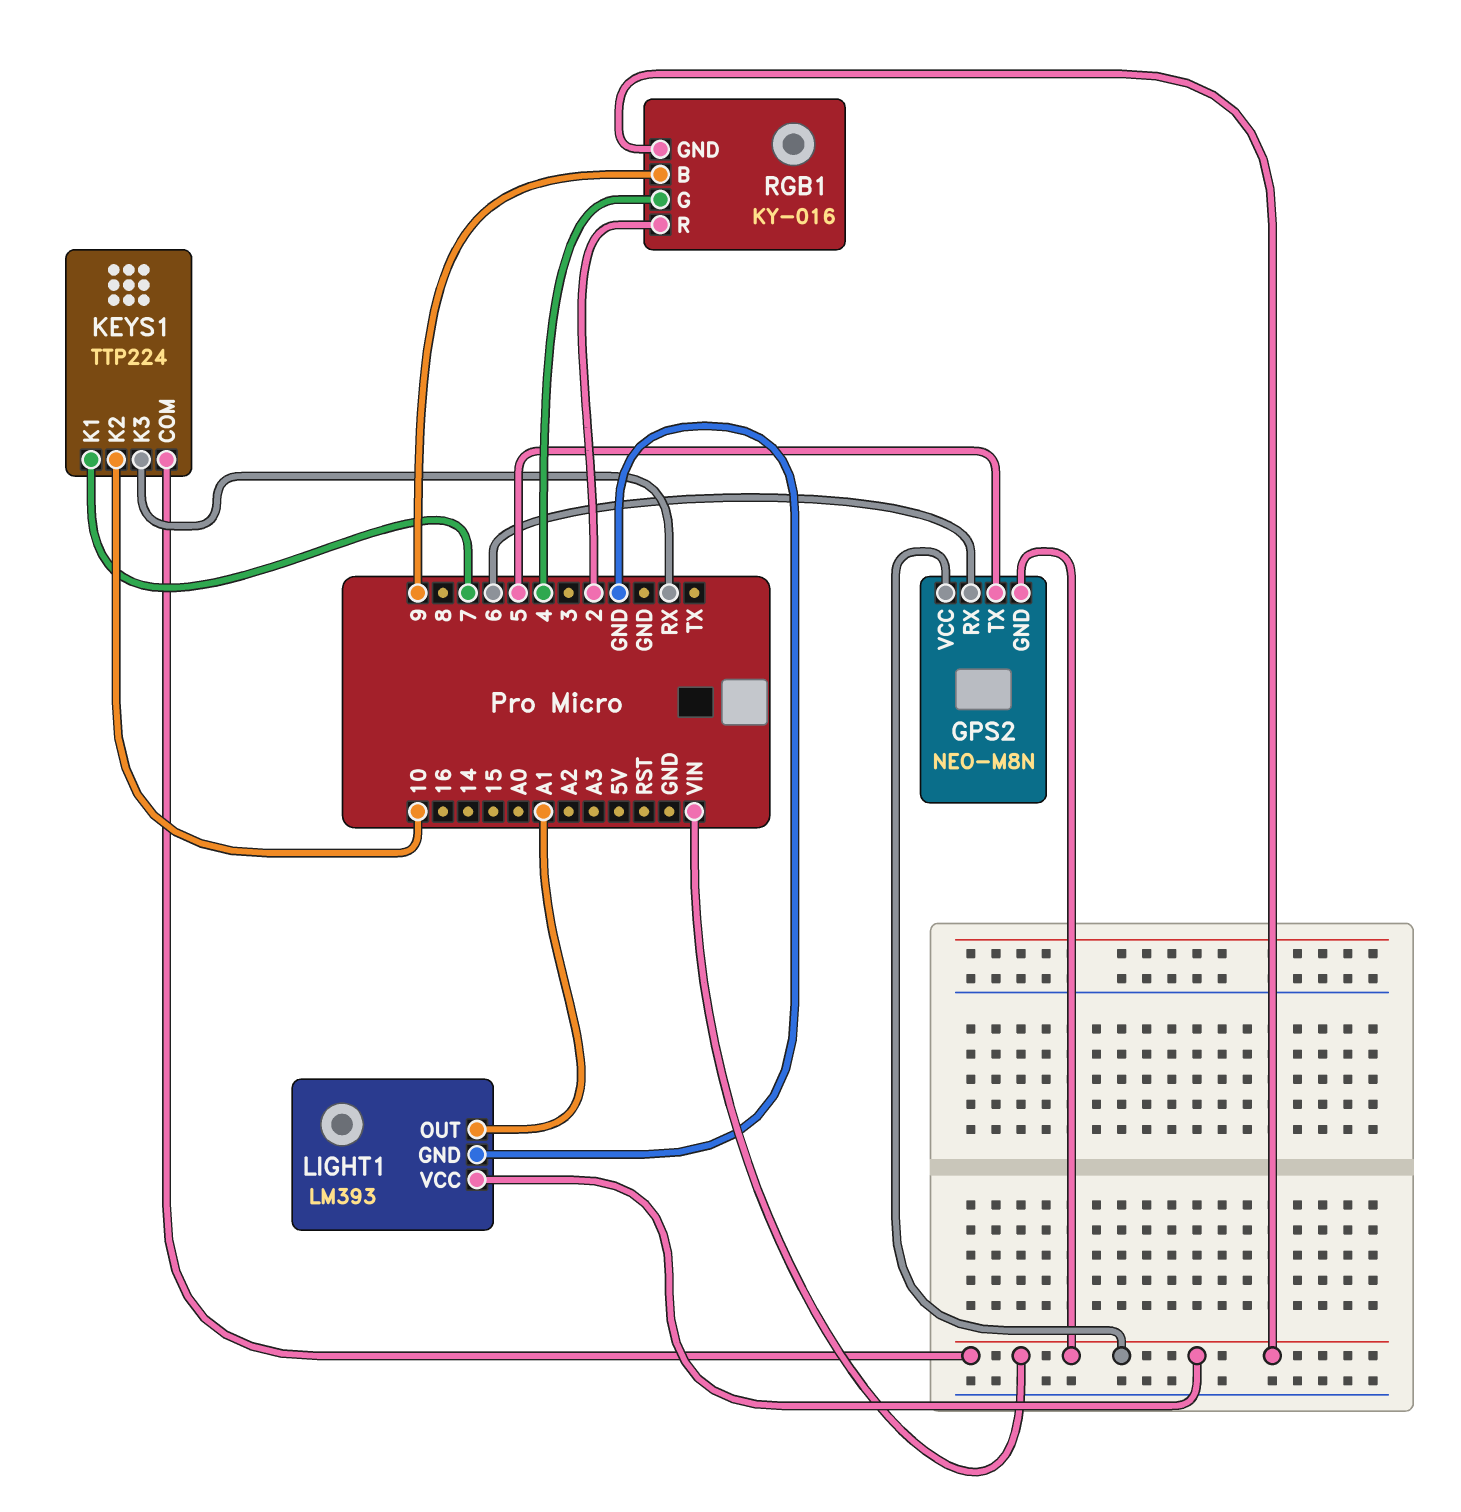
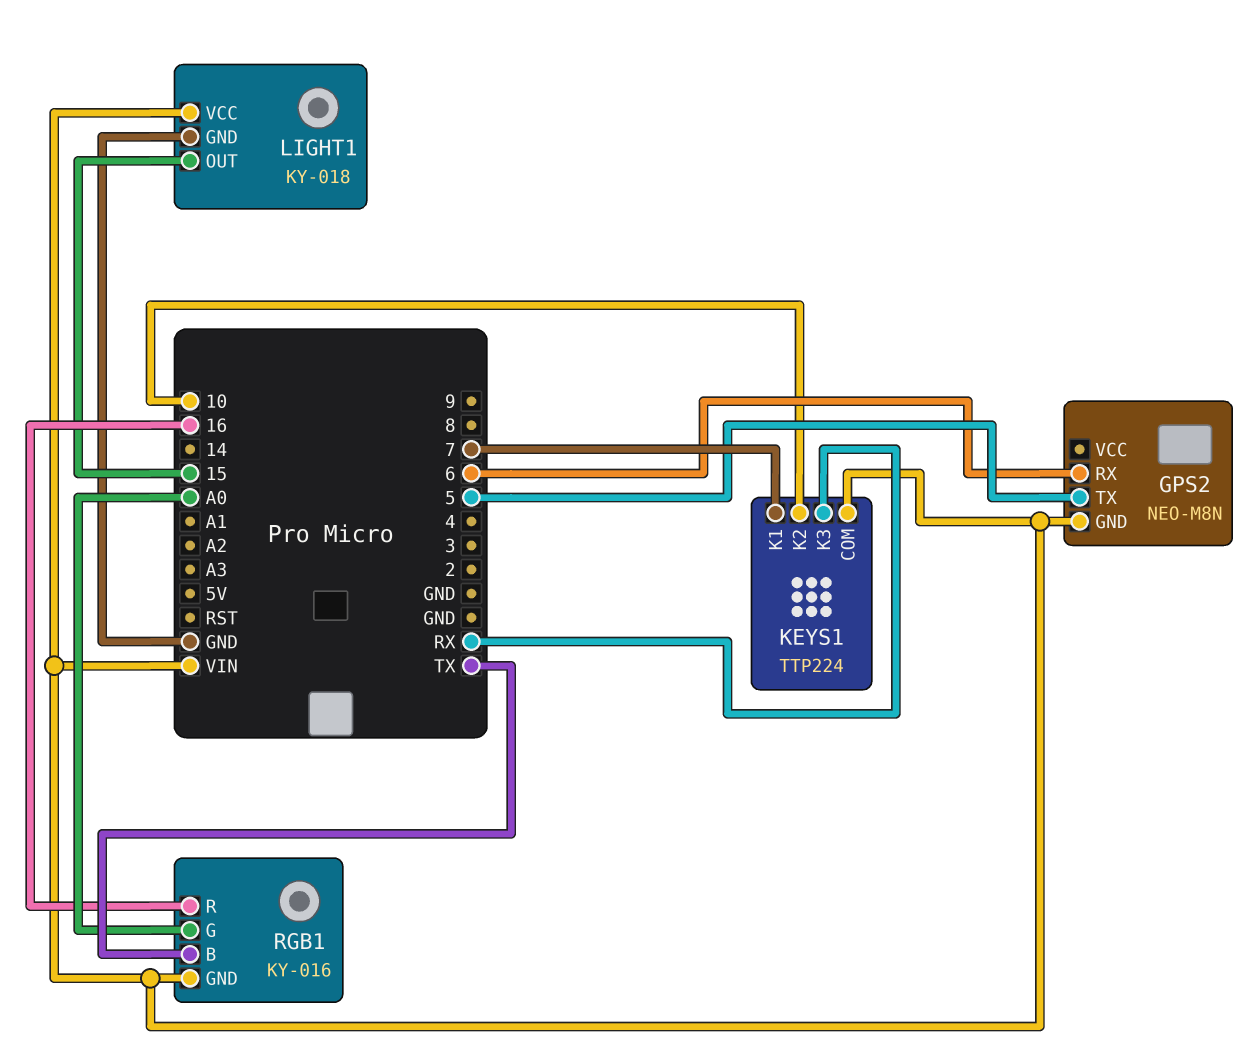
GPS2 pin VCC: VIN -> none
LIGHT1: LM393 -> KY-018
LIGHT1 pin OUT: A1 -> 15
RGB1 pin B: 9 -> TX
RGB1 pin G: 4 -> A0
RGB1 pin R: 2 -> 16

